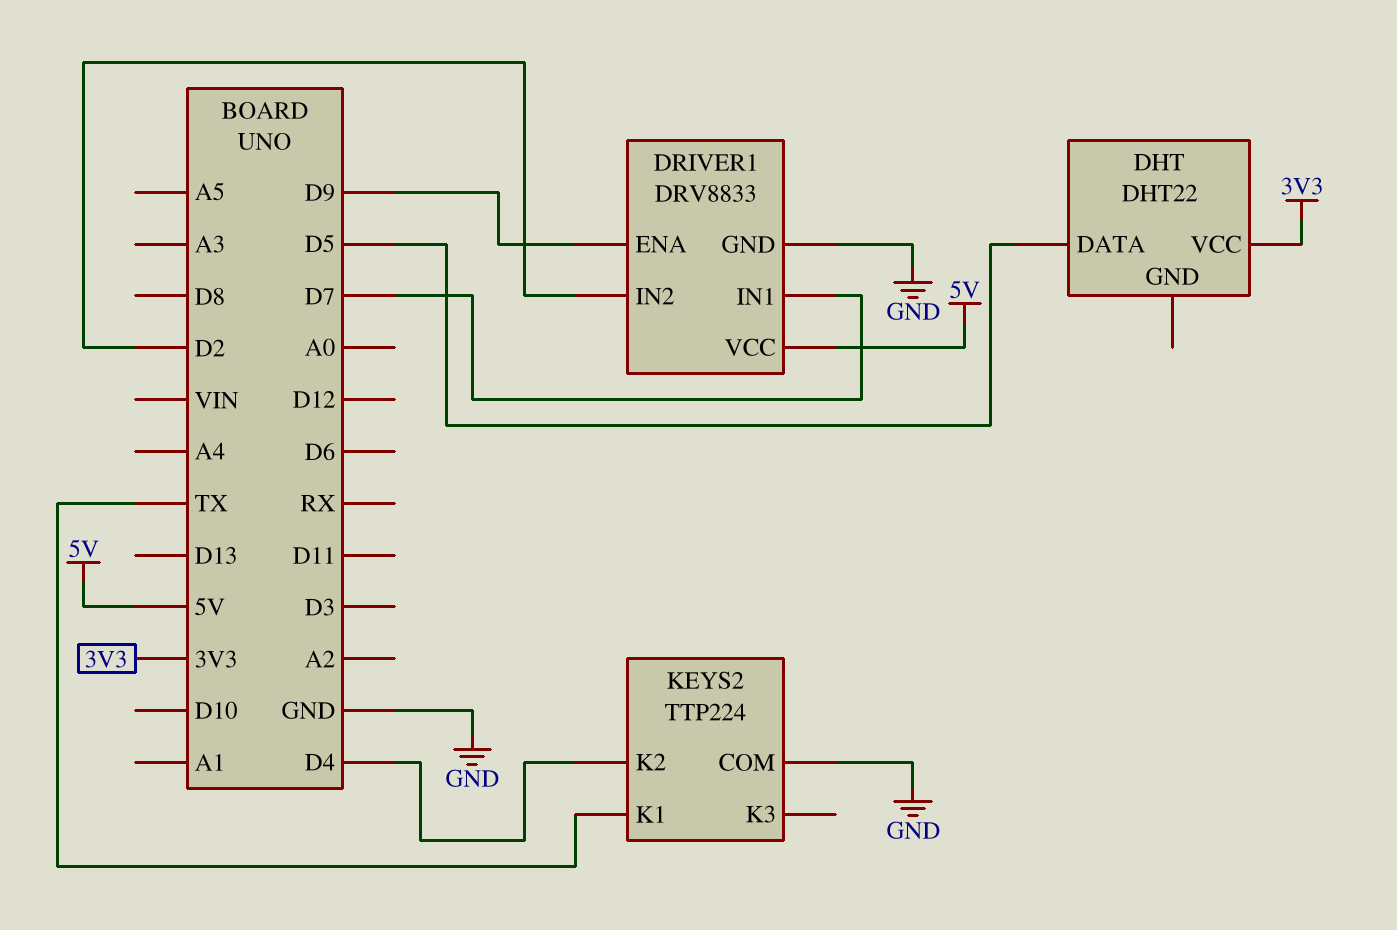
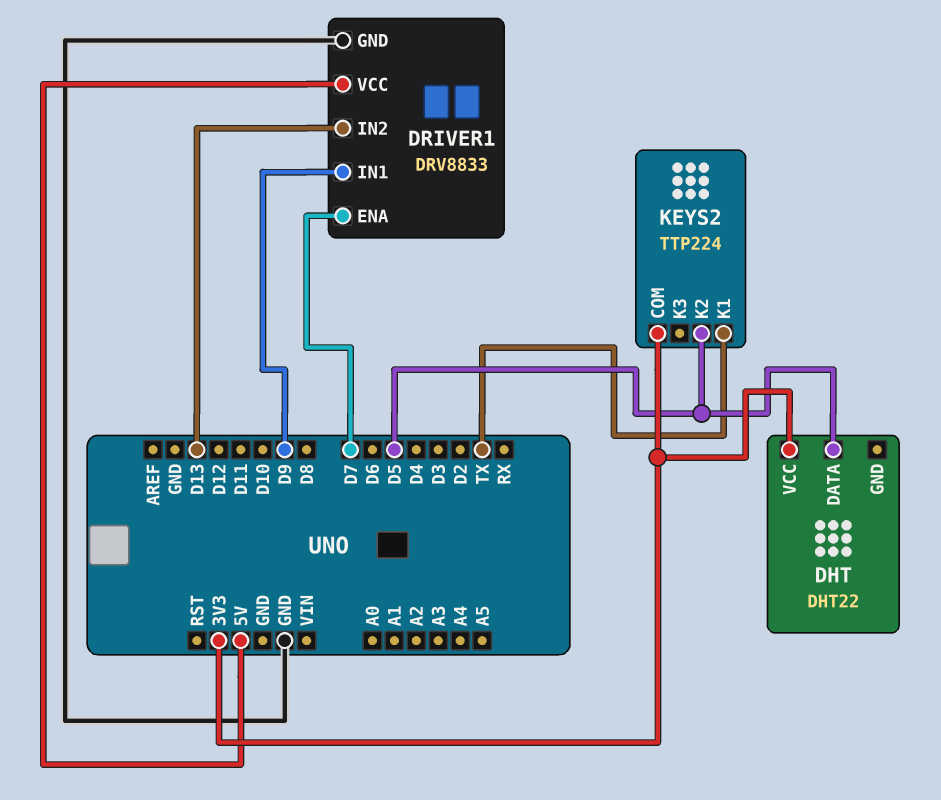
DRIVER1 pin ENA: D9 -> D7
DRIVER1 pin IN1: D7 -> D9
DRIVER1 pin IN2: D2 -> D13
KEYS2 pin COM: GND -> 3V3
KEYS2 pin K2: D4 -> D5

